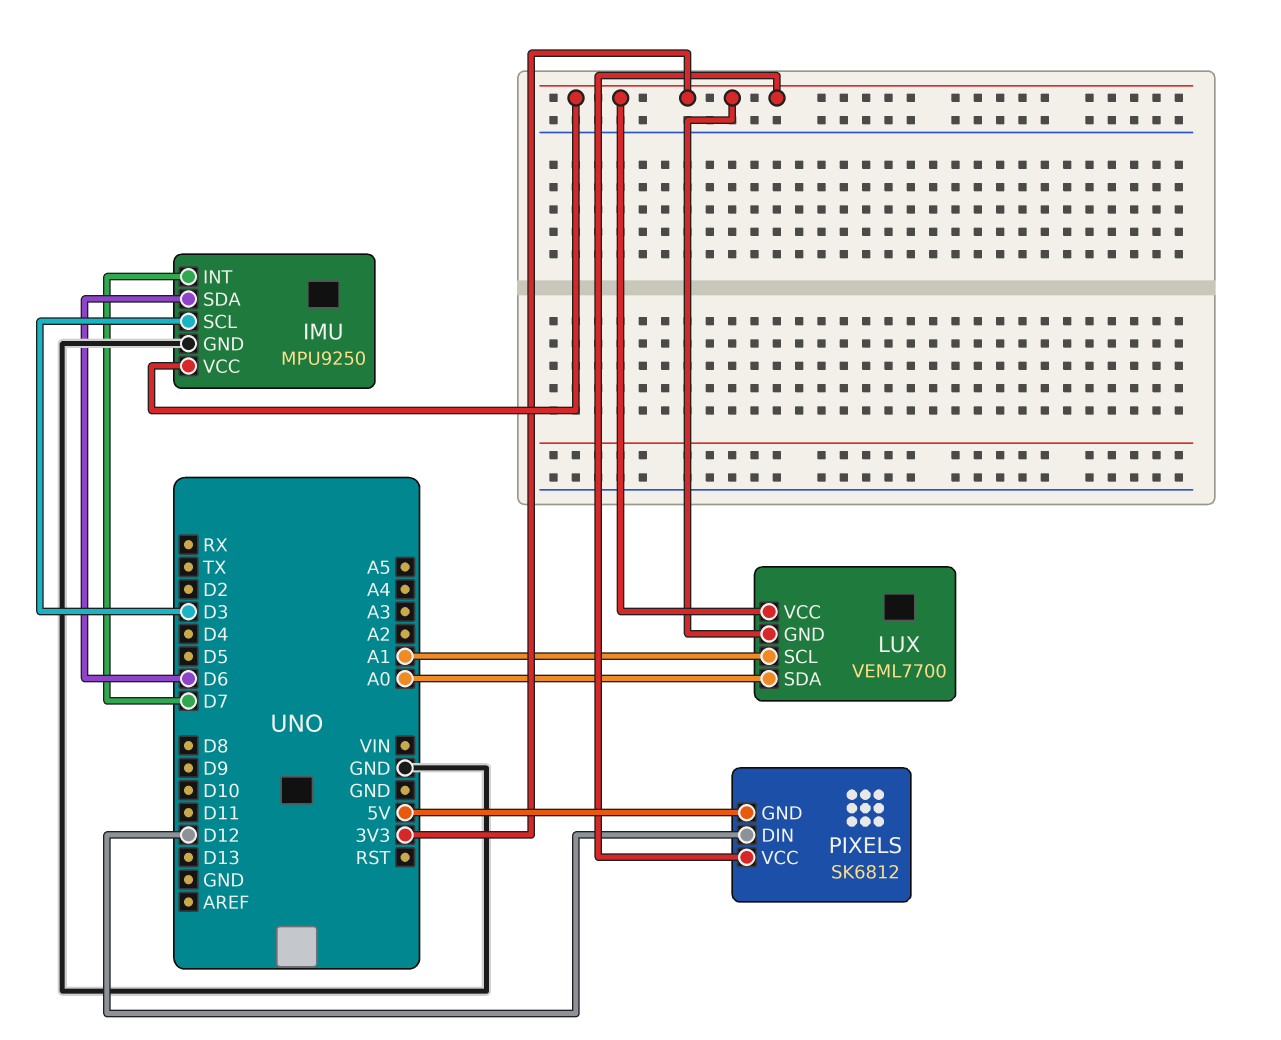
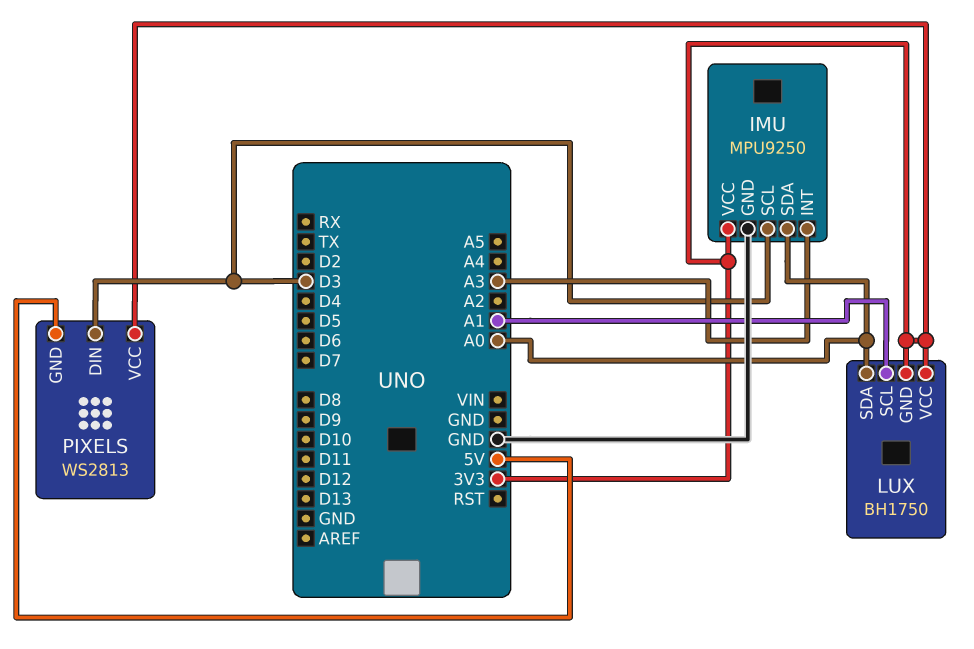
IMU pin INT: D7 -> A3
IMU pin SDA: D6 -> A0
LUX: VEML7700 -> BH1750
PIXELS: SK6812 -> WS2813
PIXELS pin DIN: D12 -> D3

